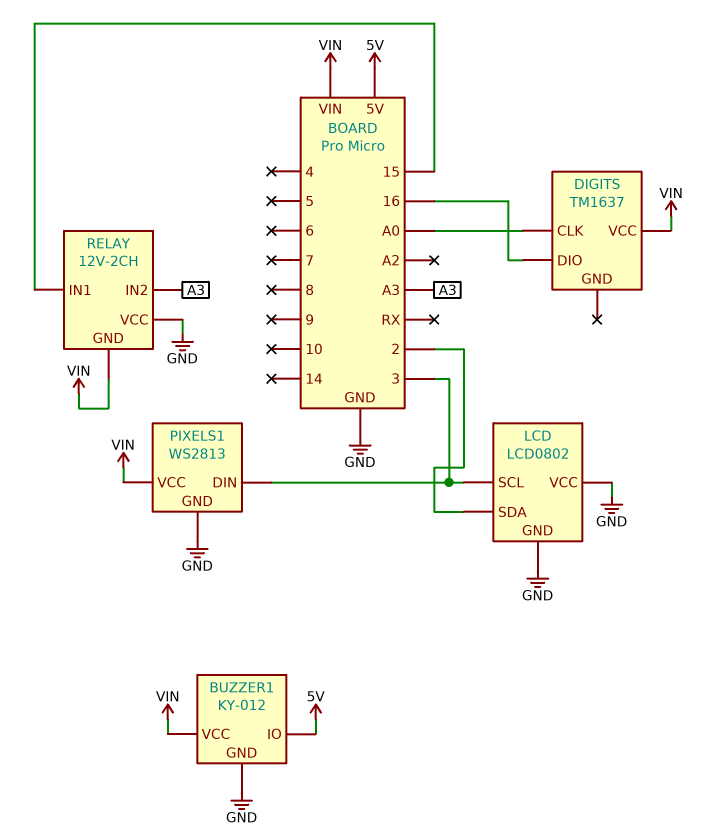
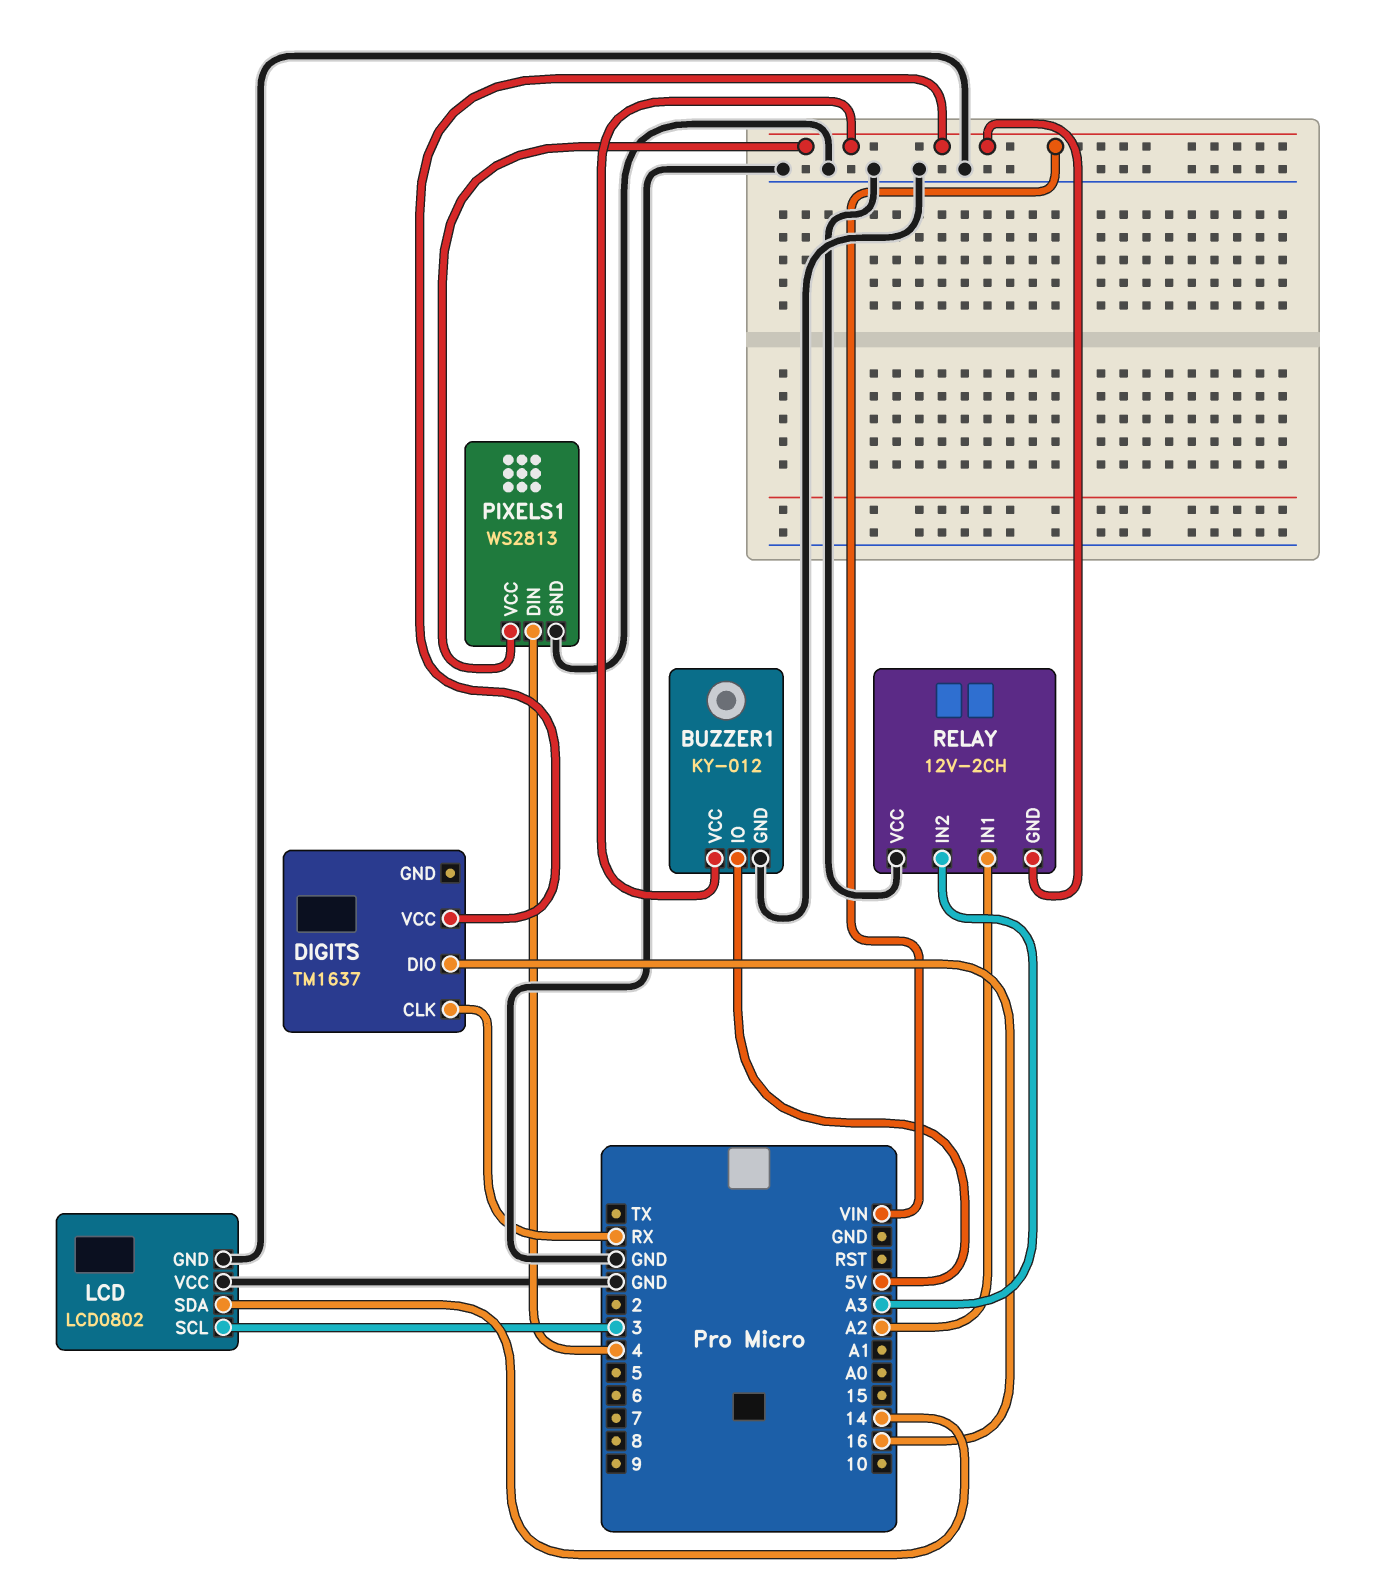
DIGITS pin CLK: A0 -> RX
LCD pin SDA: 2 -> 14
PIXELS1 pin DIN: 3 -> 4
RELAY pin IN1: 15 -> A2

